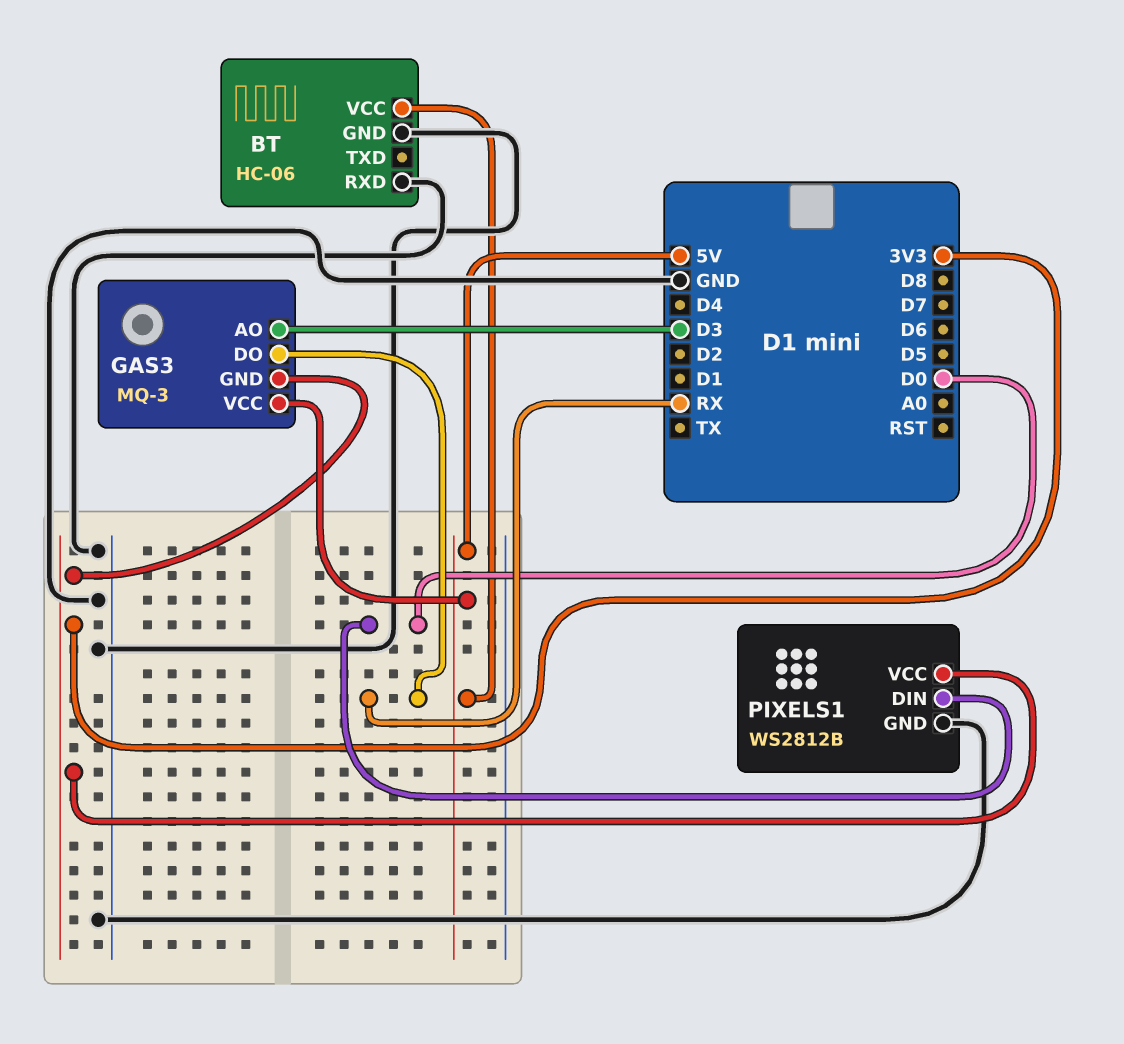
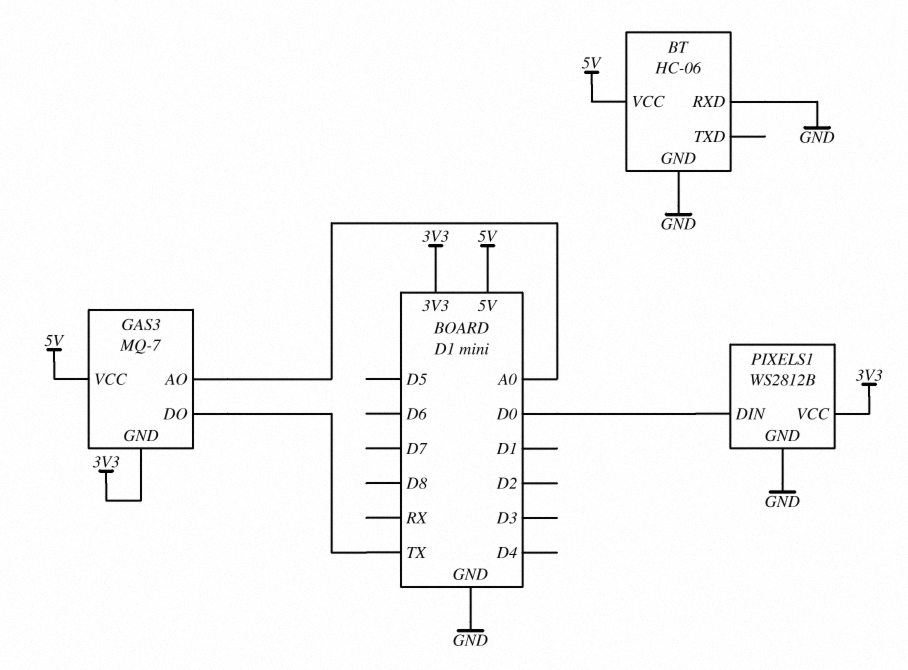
GAS3: MQ-3 -> MQ-7
GAS3 pin AO: D3 -> A0
GAS3 pin DO: RX -> TX

